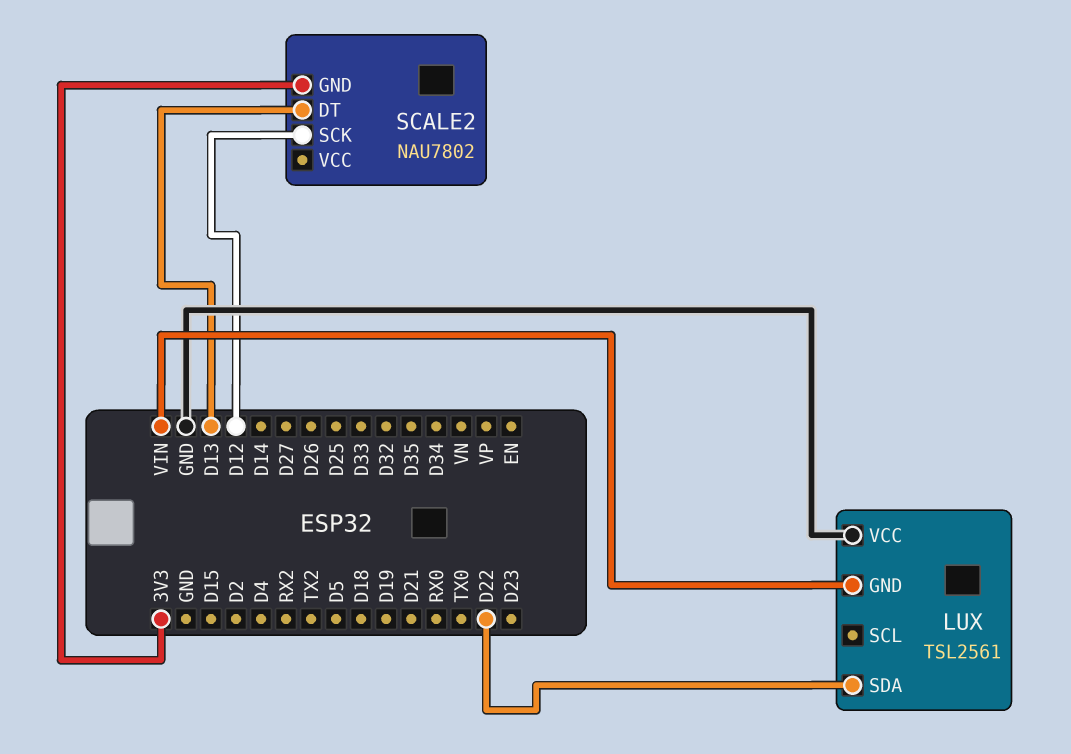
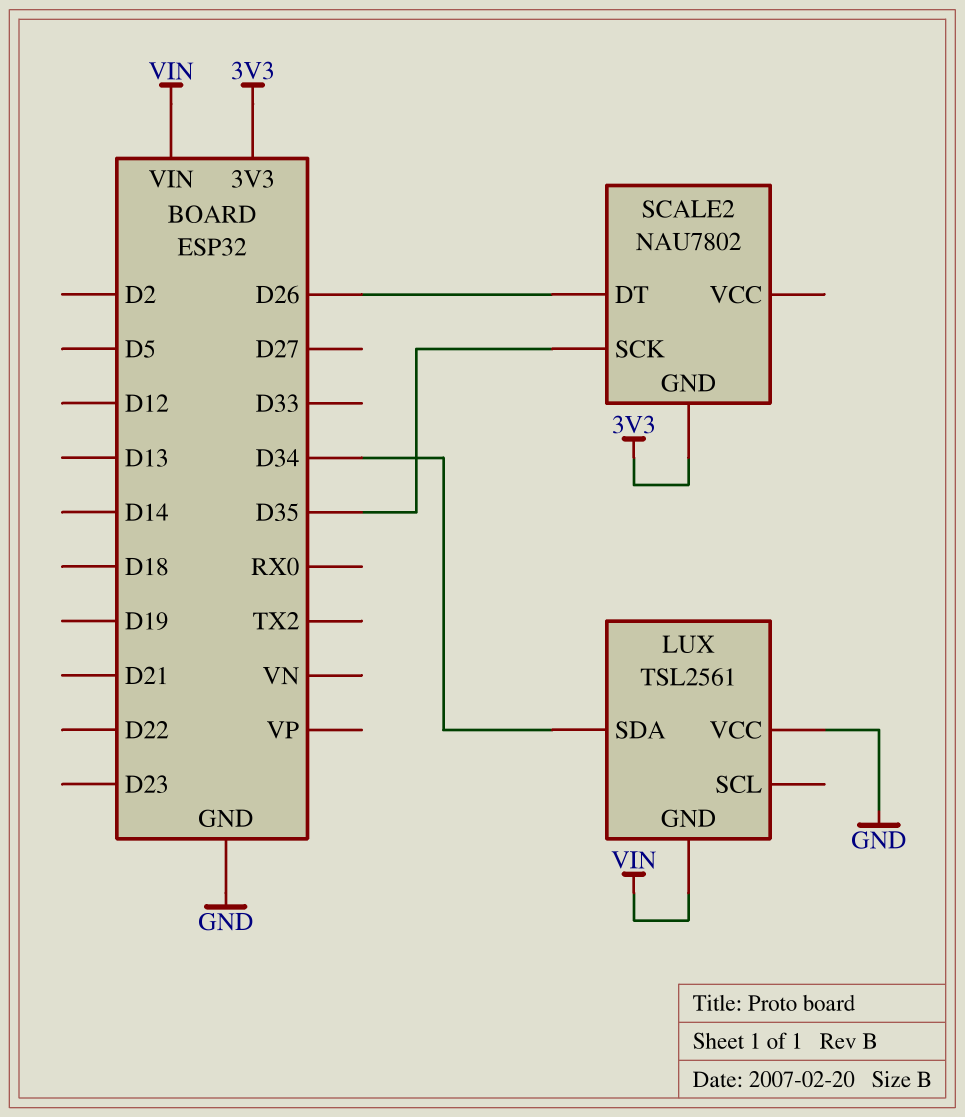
LUX pin SDA: D22 -> D34
SCALE2 pin DT: D13 -> D26
SCALE2 pin SCK: D12 -> D35

